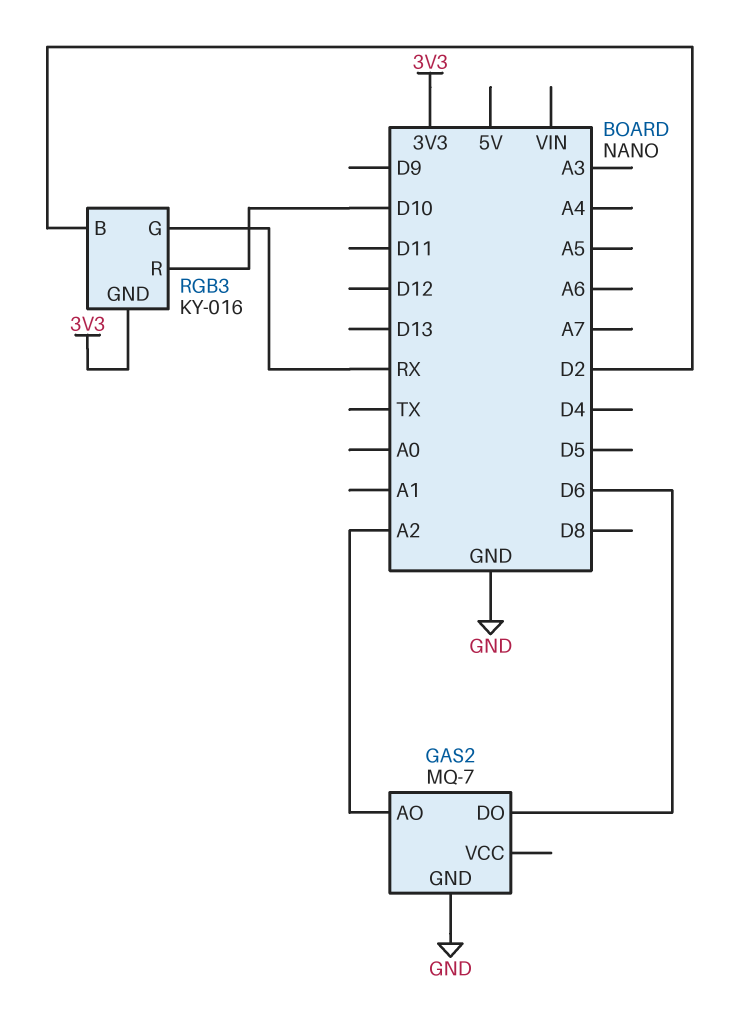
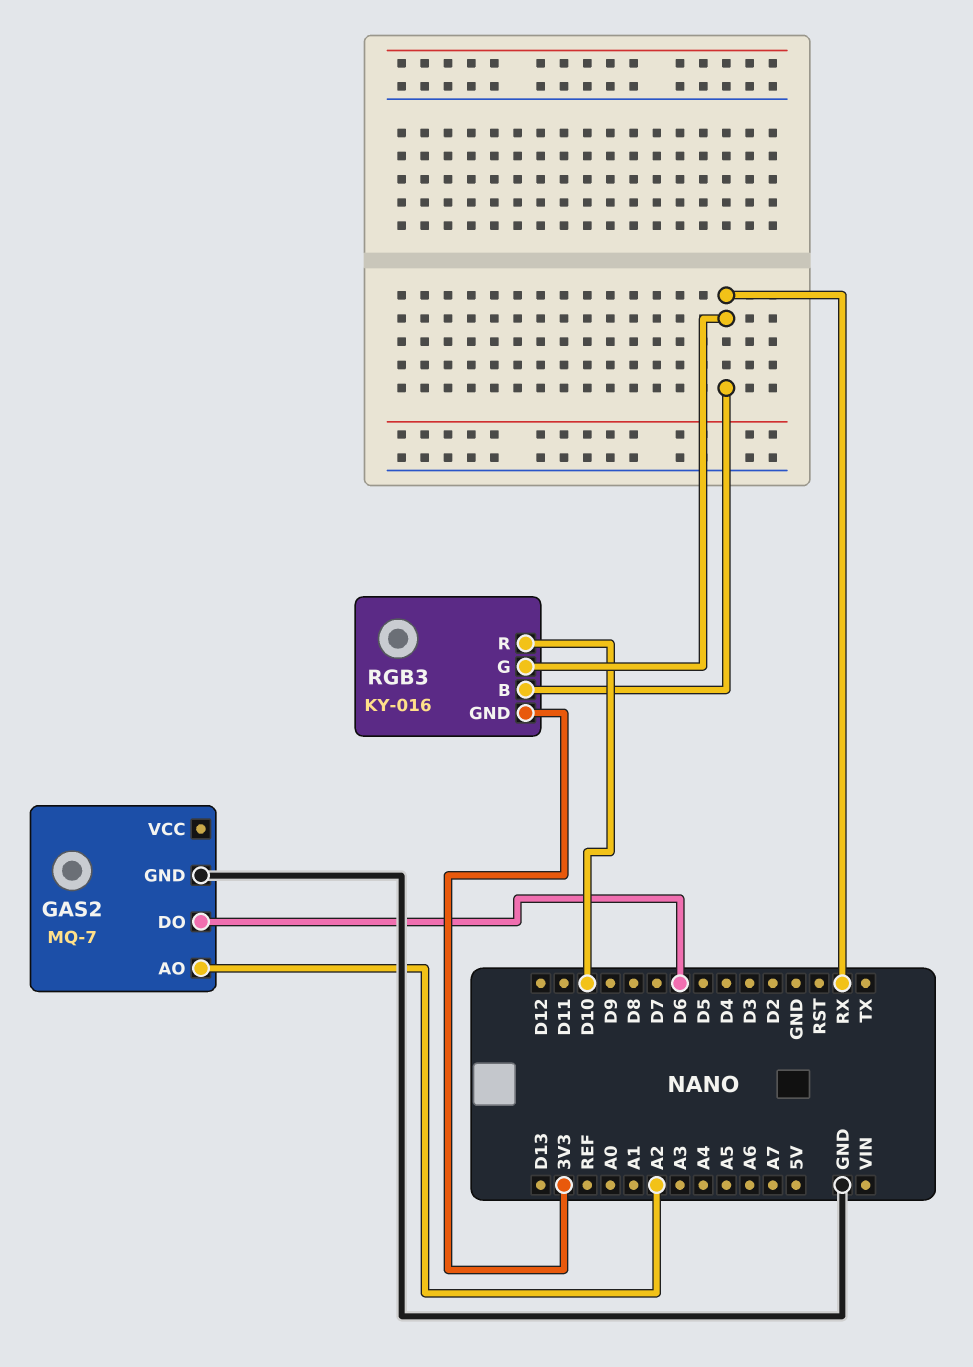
RGB3 pin B: D2 -> RX

